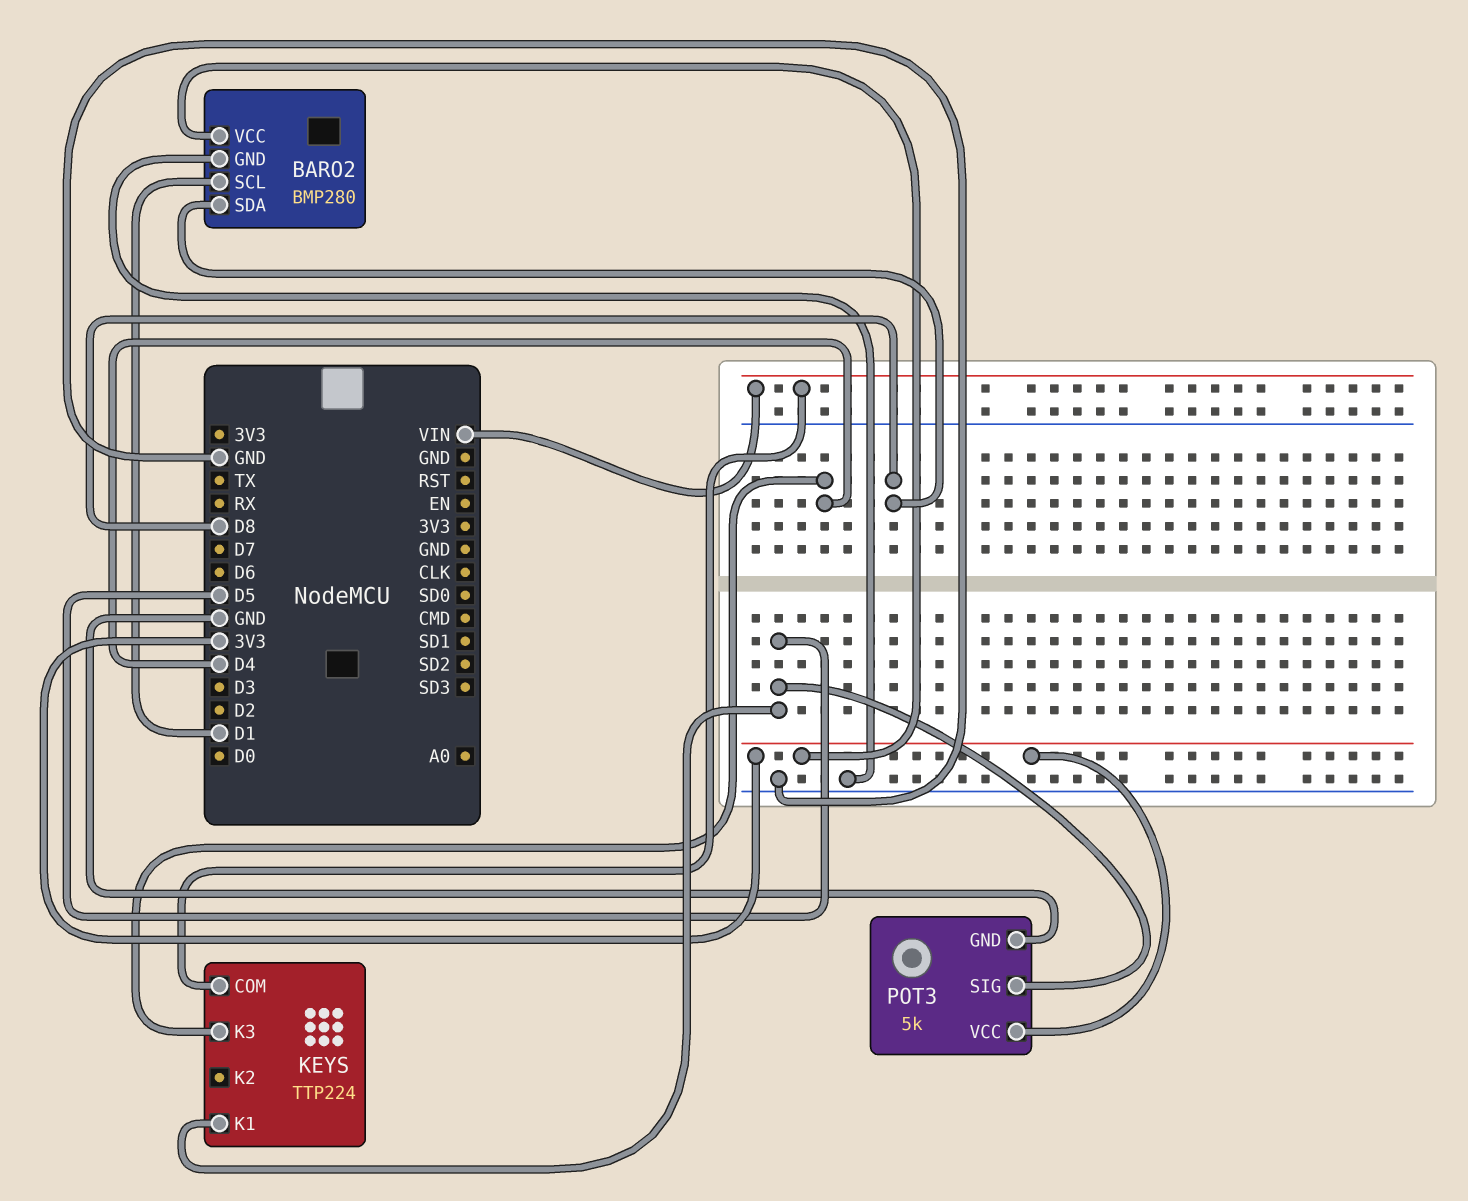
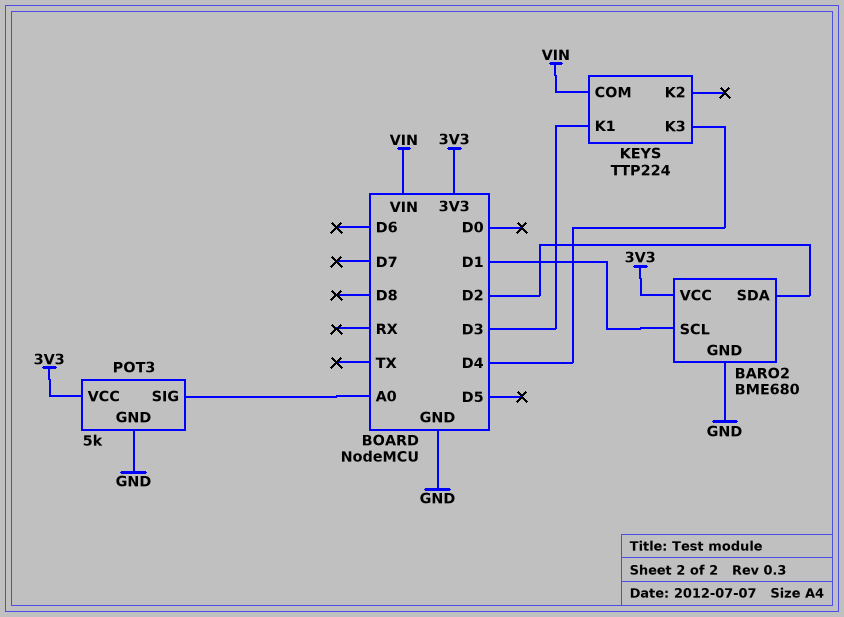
BARO2: BMP280 -> BME680
BARO2 pin SDA: D8 -> D2
KEYS pin K1: D5 -> D3
POT3 pin SIG: D5 -> A0

